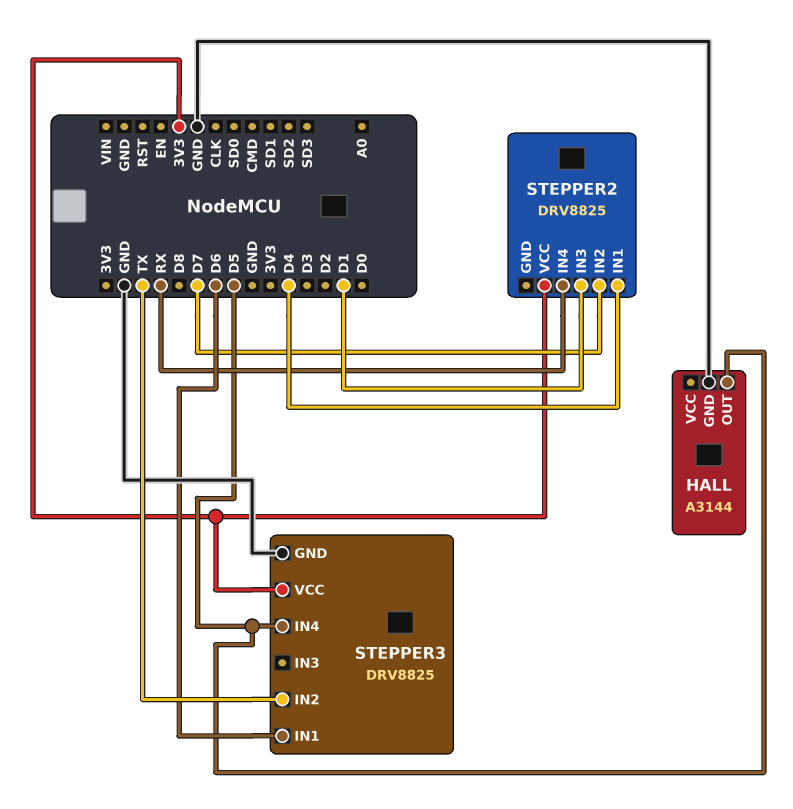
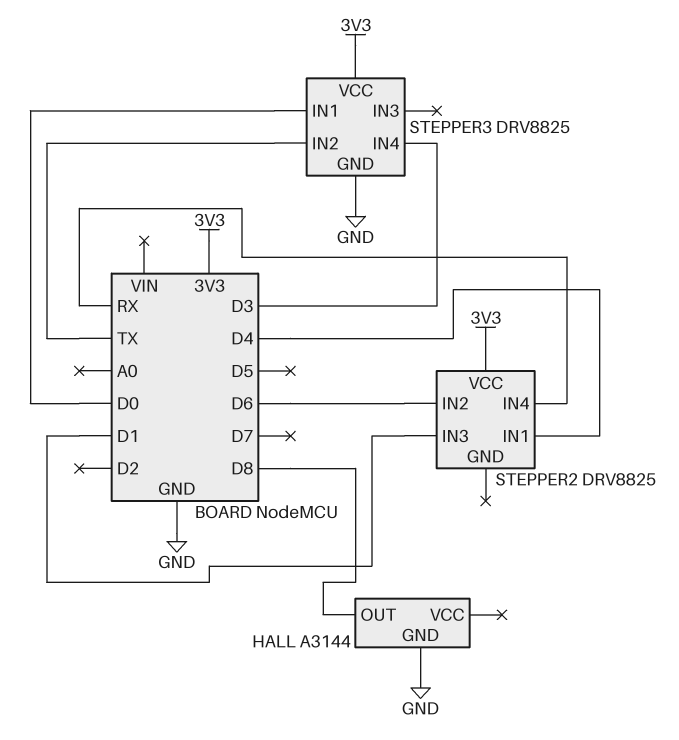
HALL pin OUT: D5 -> D8
STEPPER2 pin IN2: D7 -> D6
STEPPER3 pin IN1: D6 -> D0
STEPPER3 pin IN4: D5 -> D3

